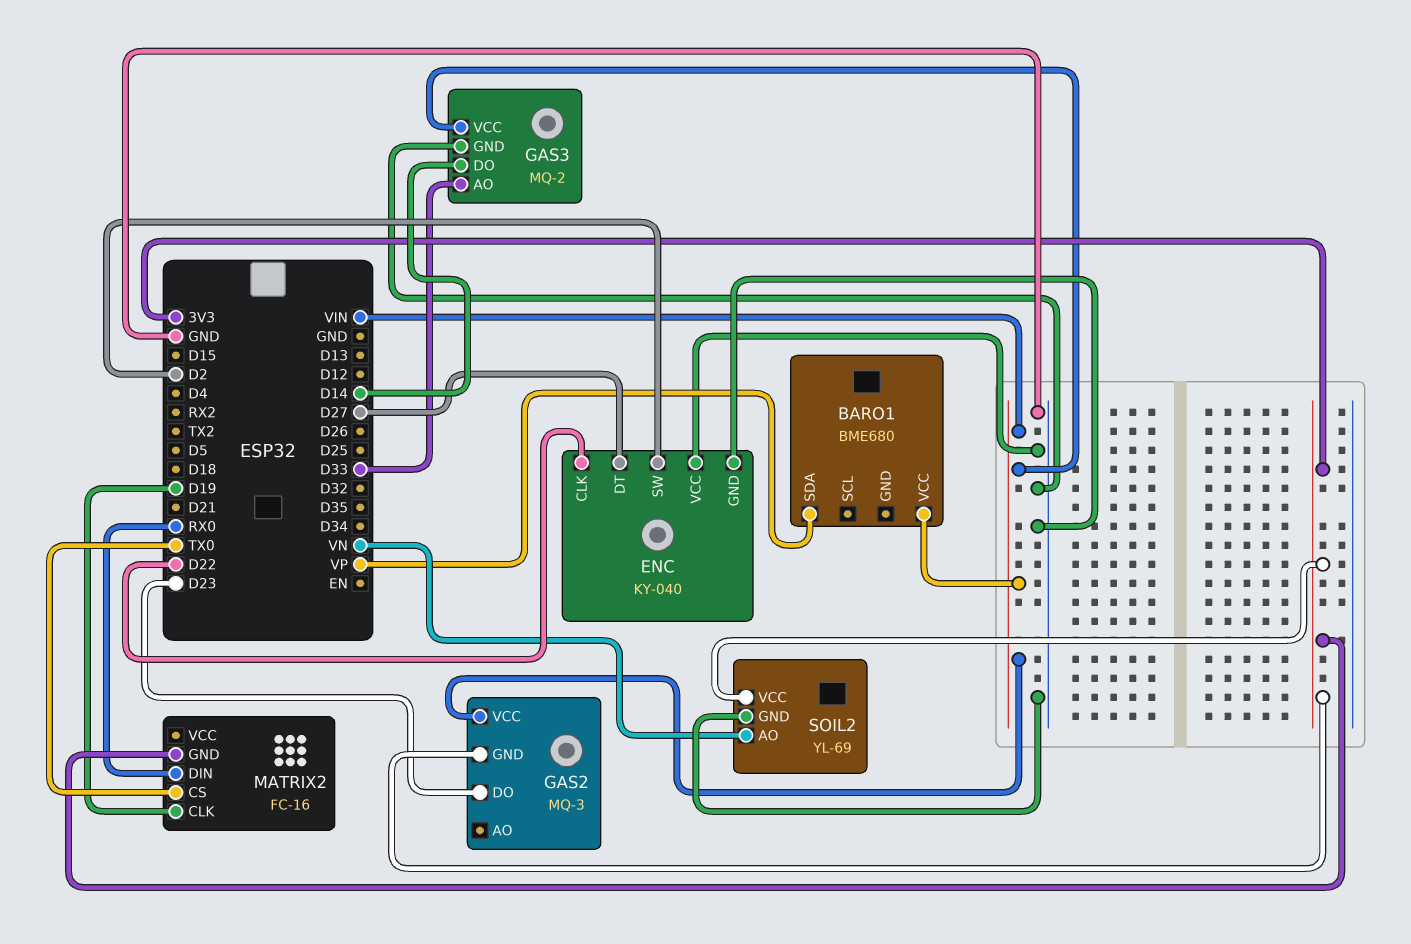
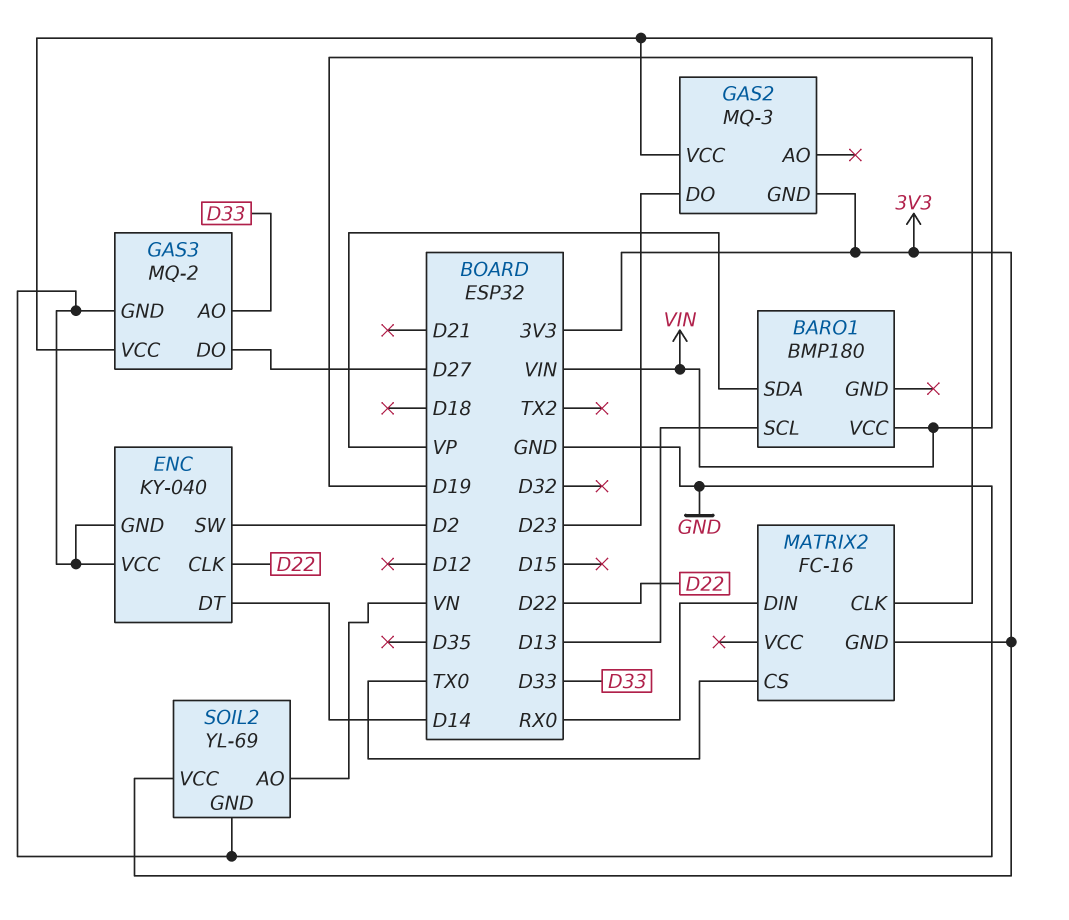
BARO1: BME680 -> BMP180
BARO1 pin SCL: none -> D13
ENC pin DT: D27 -> D14
GAS3 pin DO: D14 -> D27

